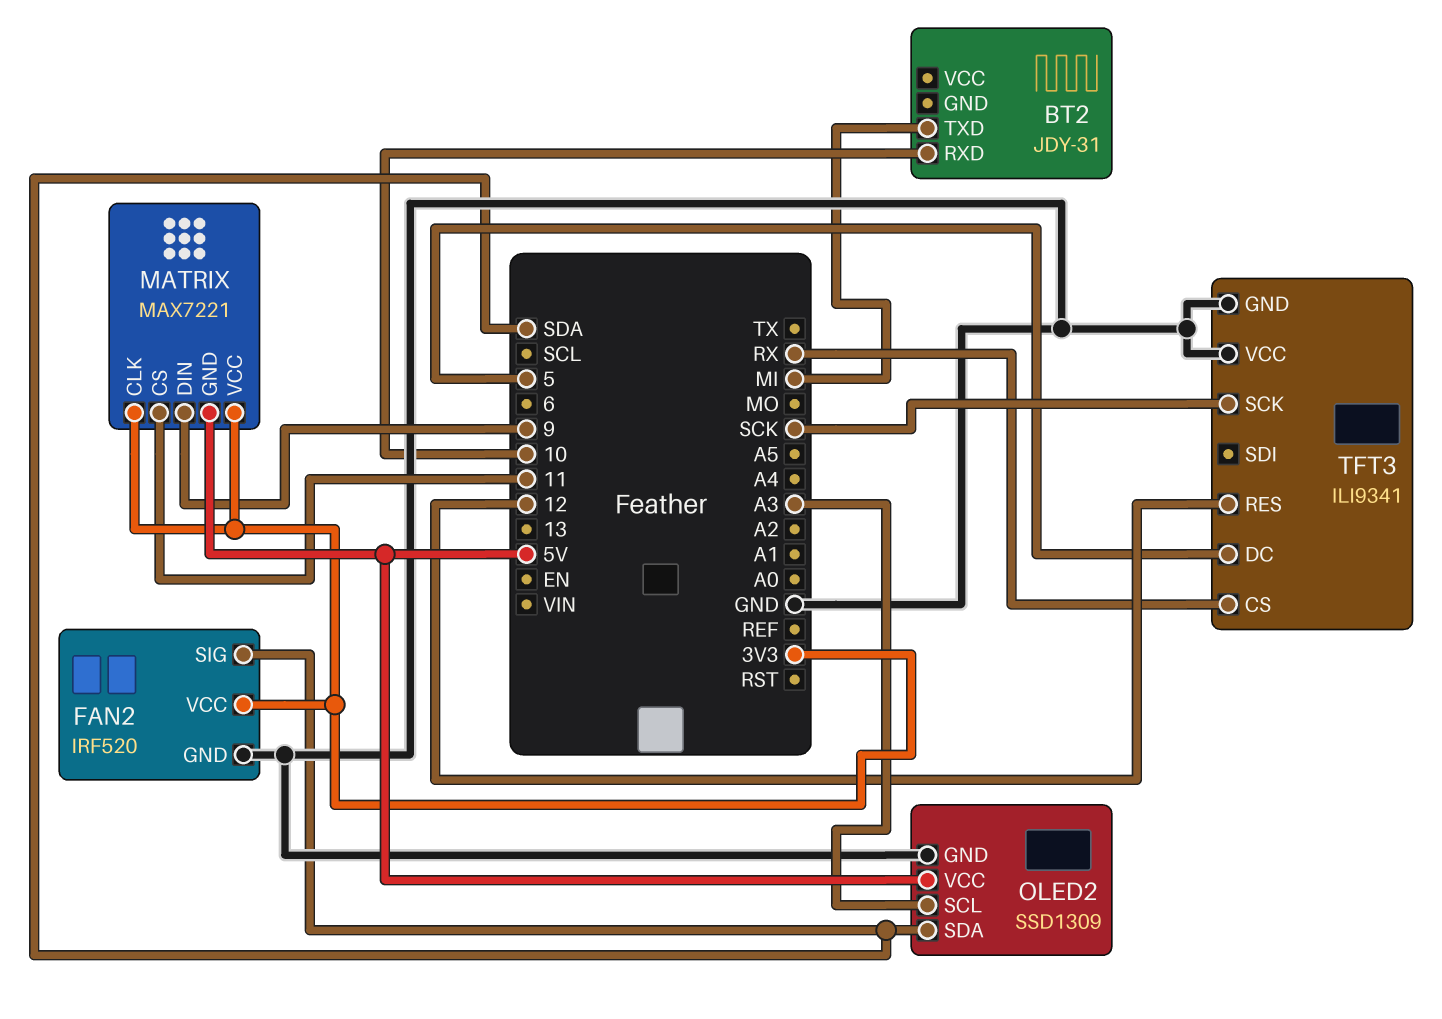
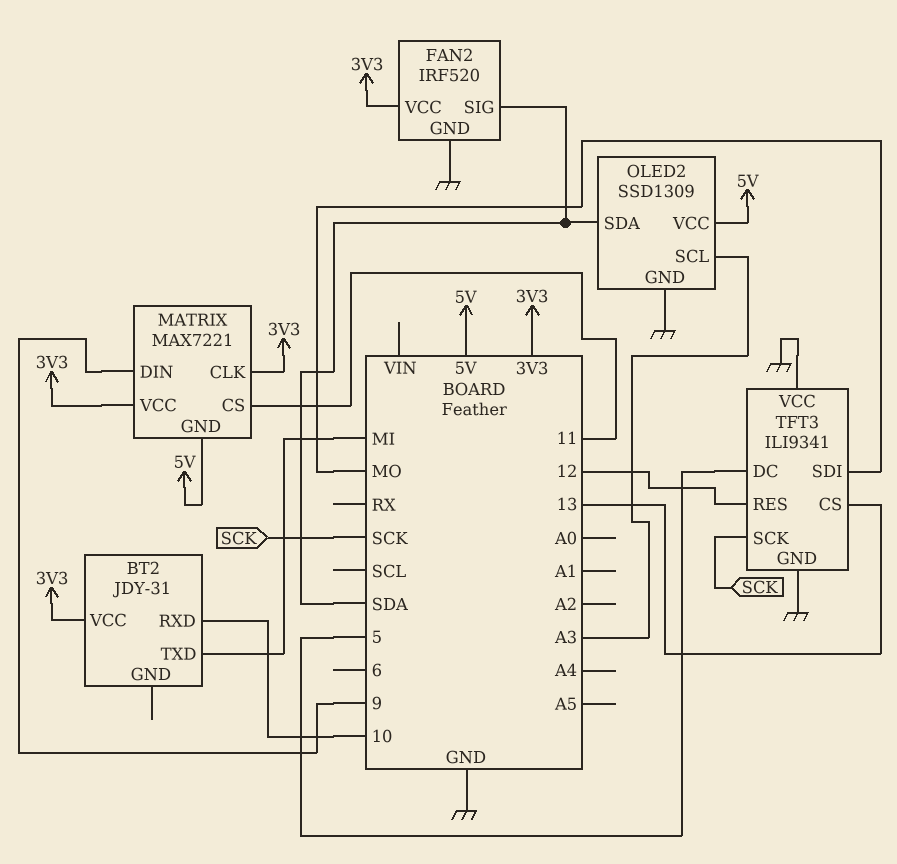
BT2 pin VCC: none -> 3V3
TFT3 pin CS: RX -> 13
TFT3 pin SDI: none -> MO

